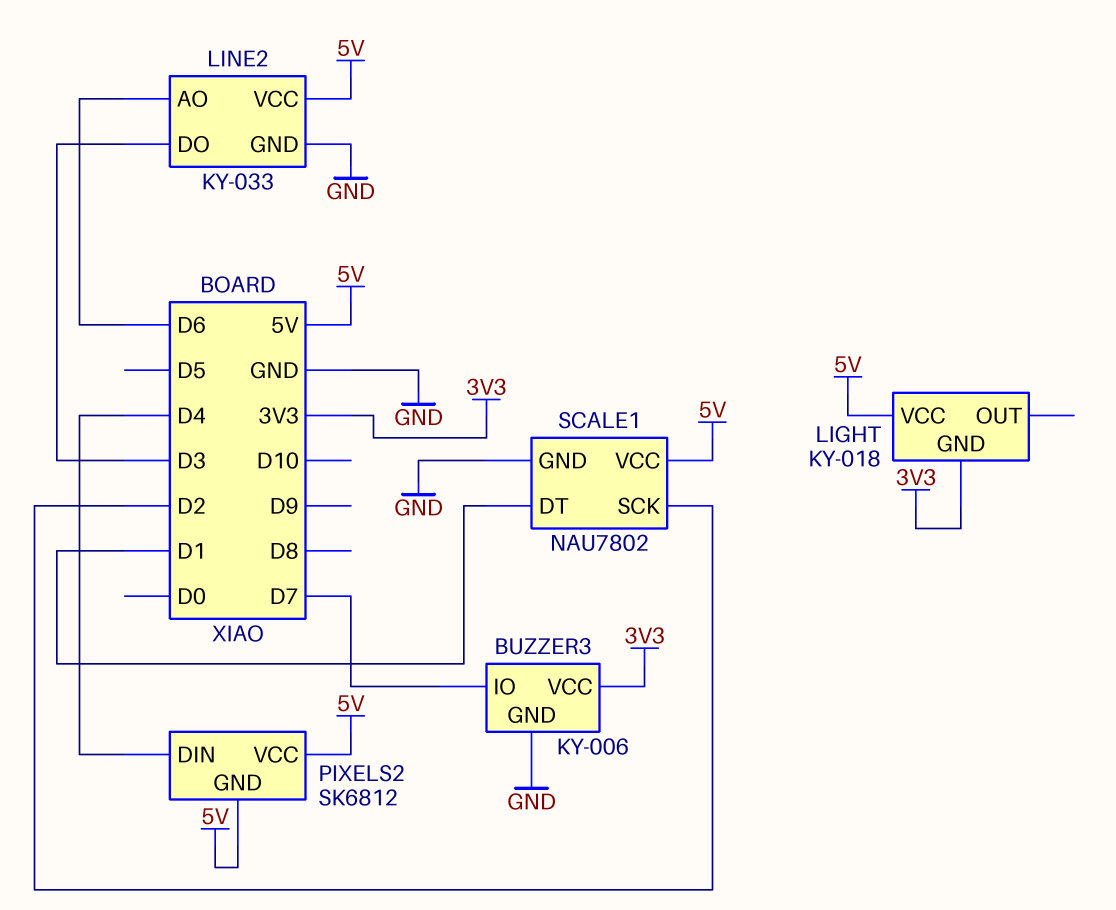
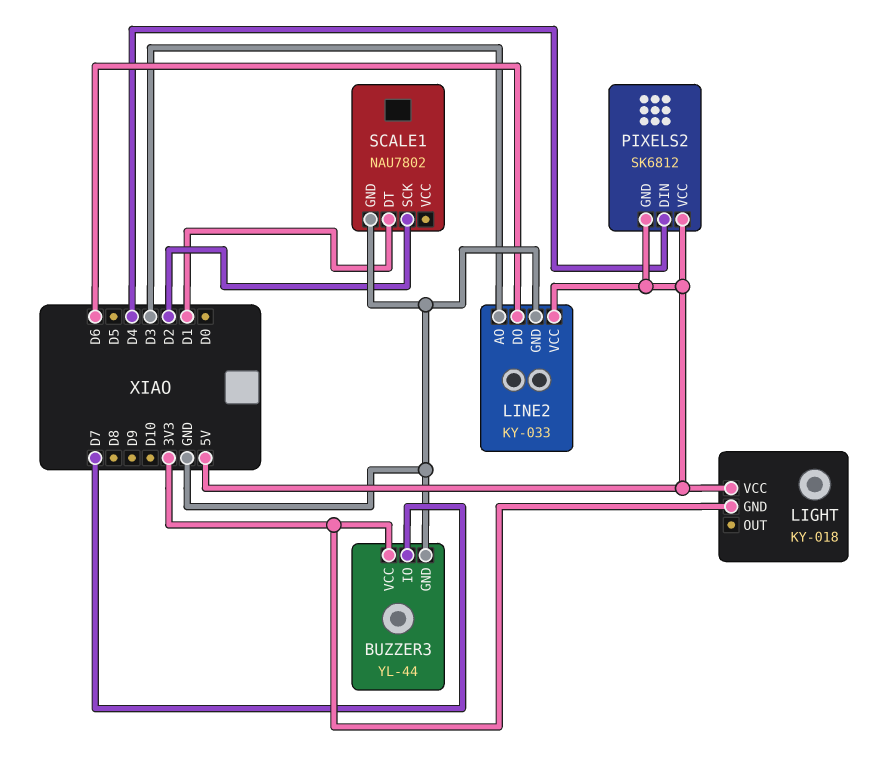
BUZZER3: KY-006 -> YL-44
LINE2 pin AO: D6 -> D3
LINE2 pin DO: D3 -> D6
SCALE1 pin VCC: 5V -> none

